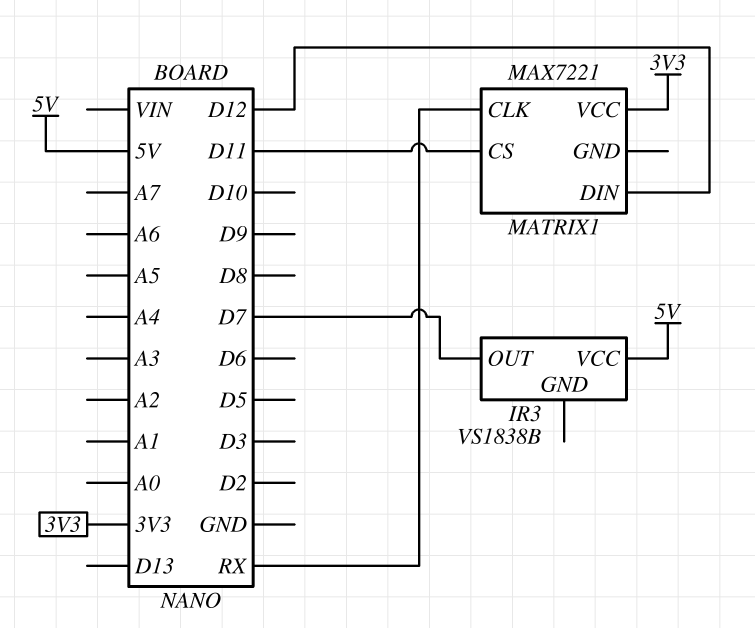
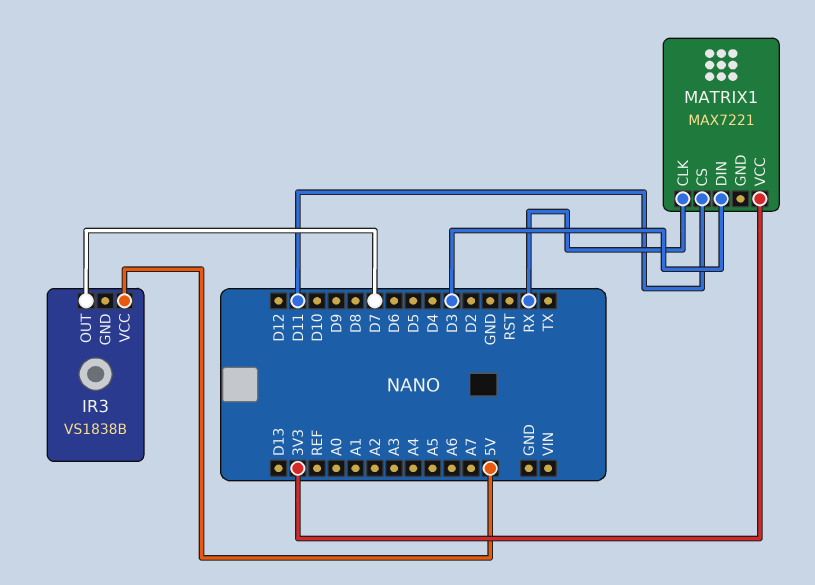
MATRIX1 pin DIN: D12 -> D3

